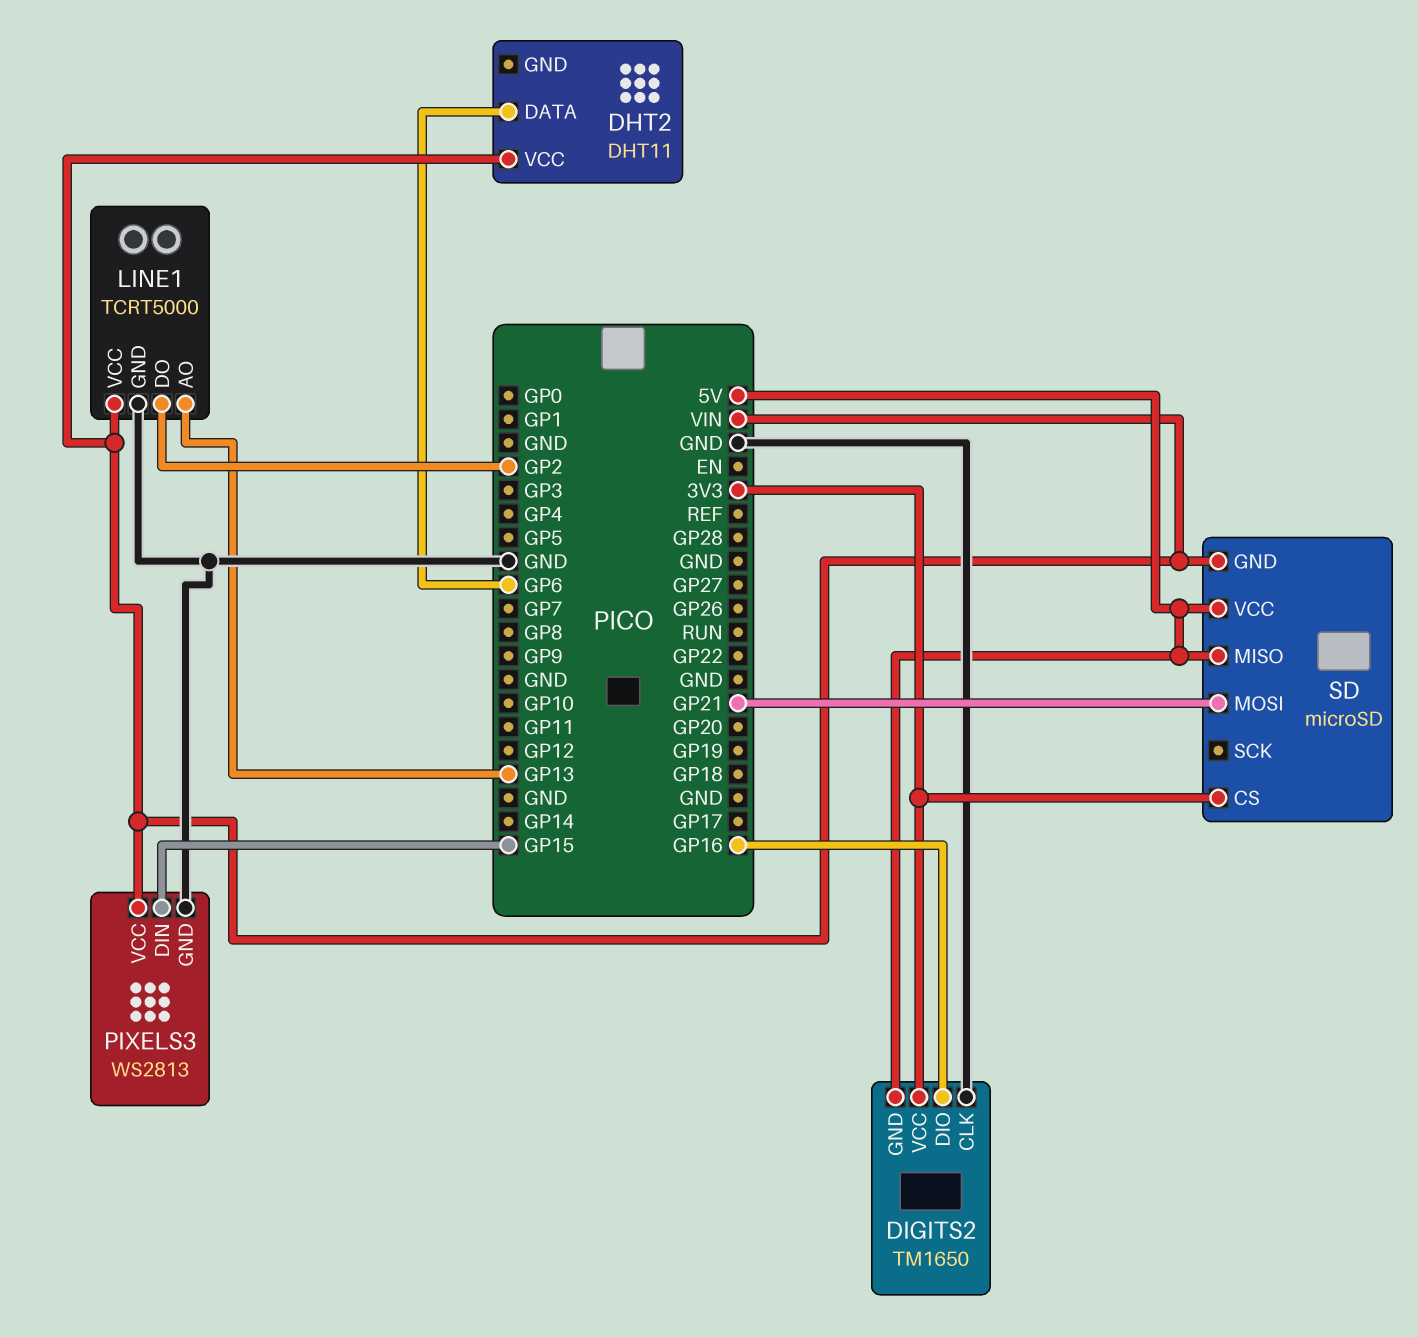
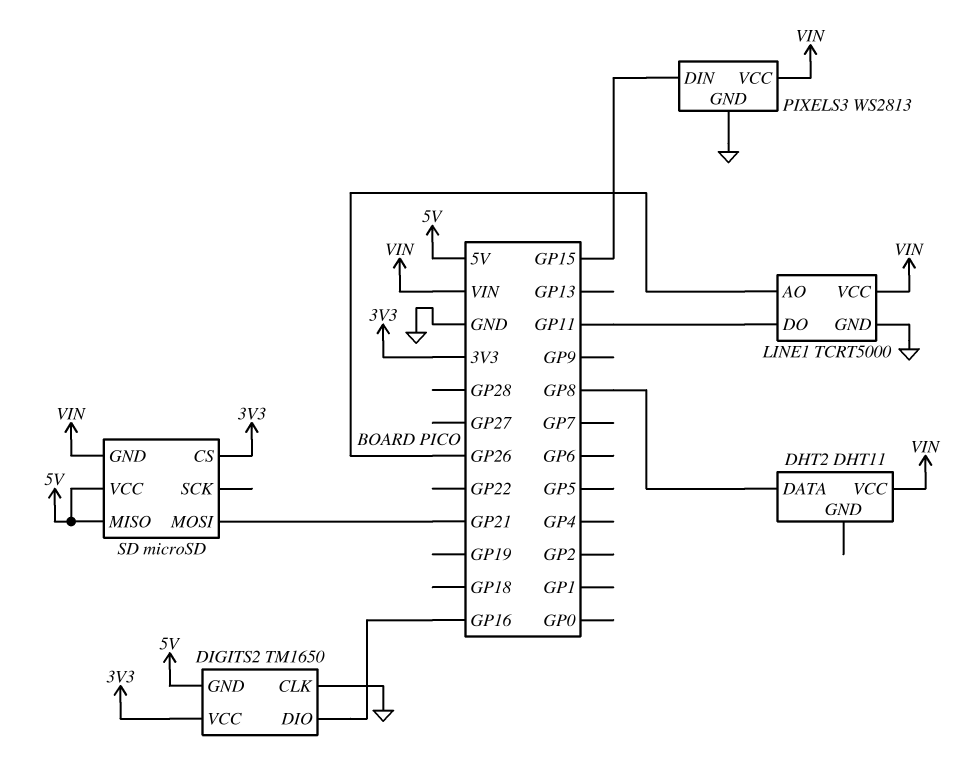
DHT2 pin DATA: GP6 -> GP8
LINE1 pin AO: GP13 -> GP26
LINE1 pin DO: GP2 -> GP11

